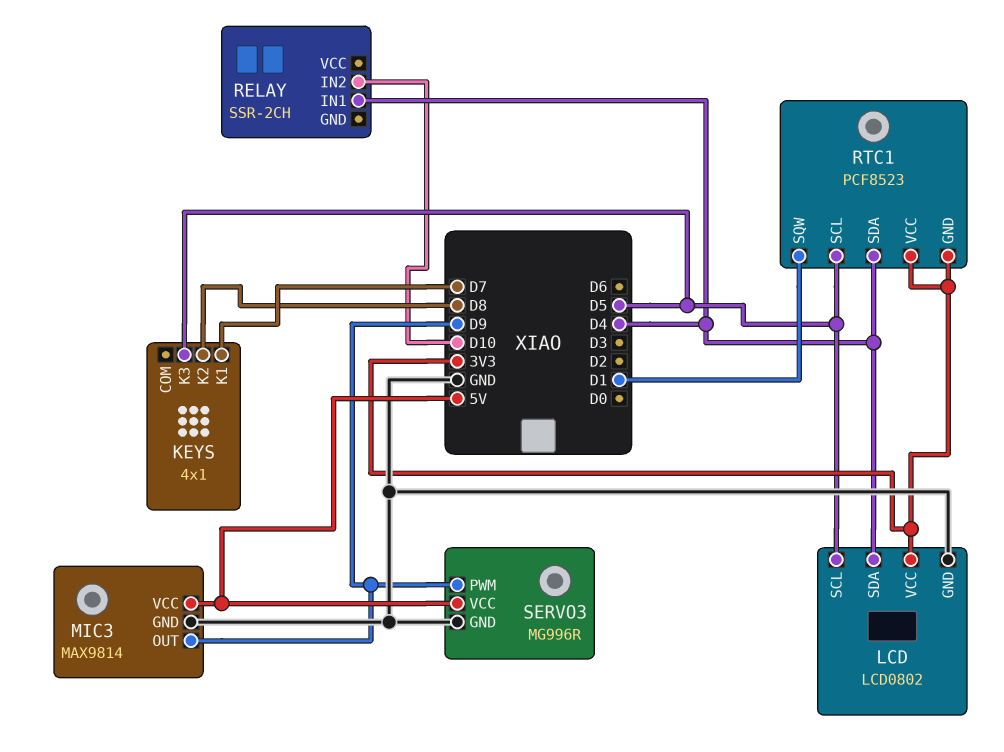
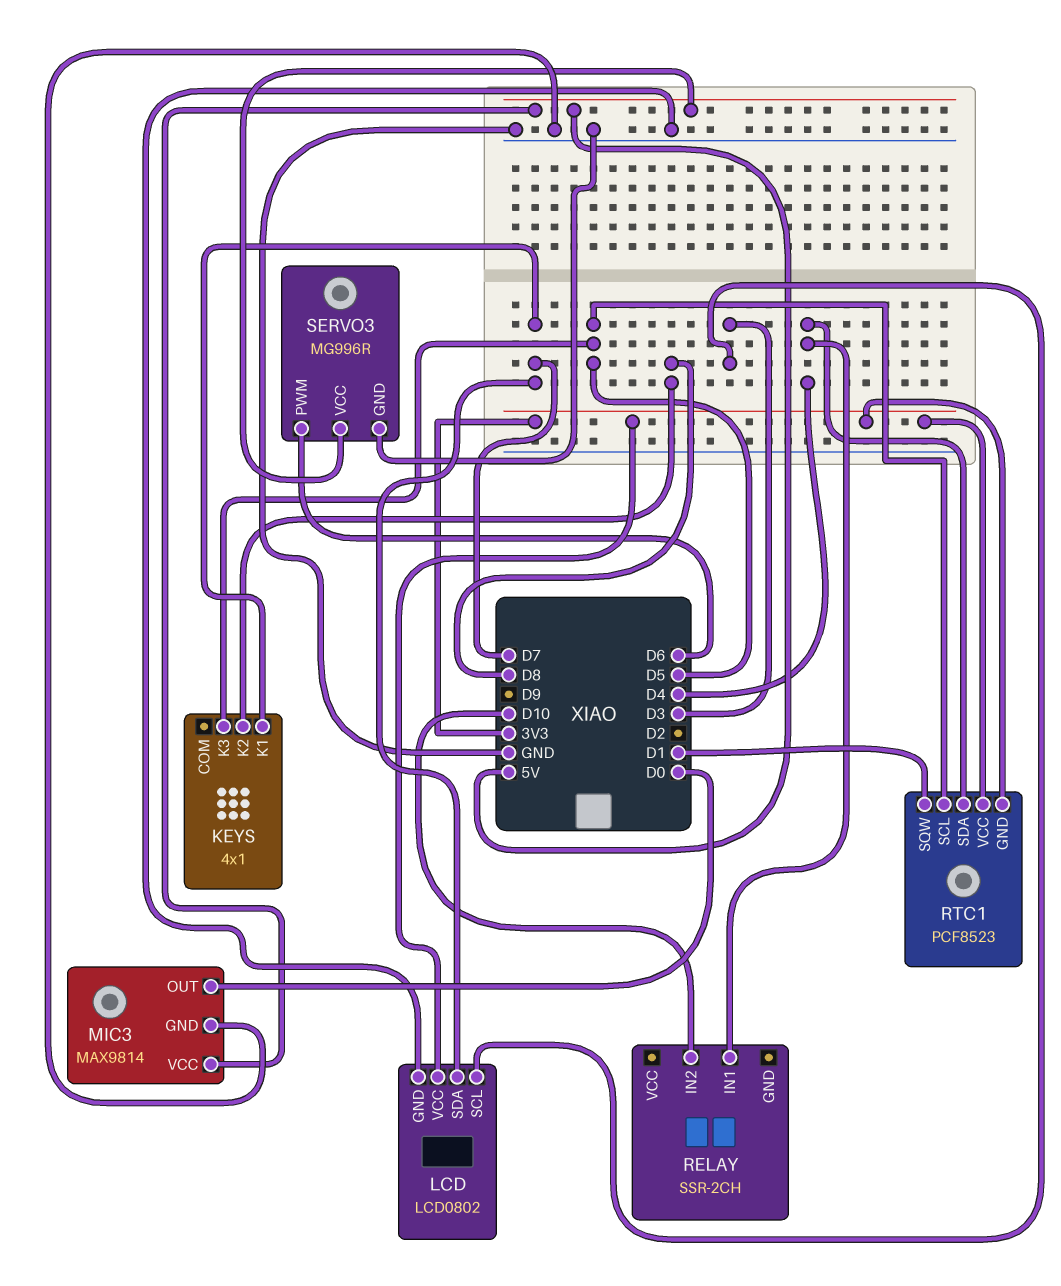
LCD pin SCL: D5 -> D3
LCD pin SDA: D4 -> D7
MIC3 pin OUT: D9 -> D0
SERVO3 pin PWM: D9 -> D6

